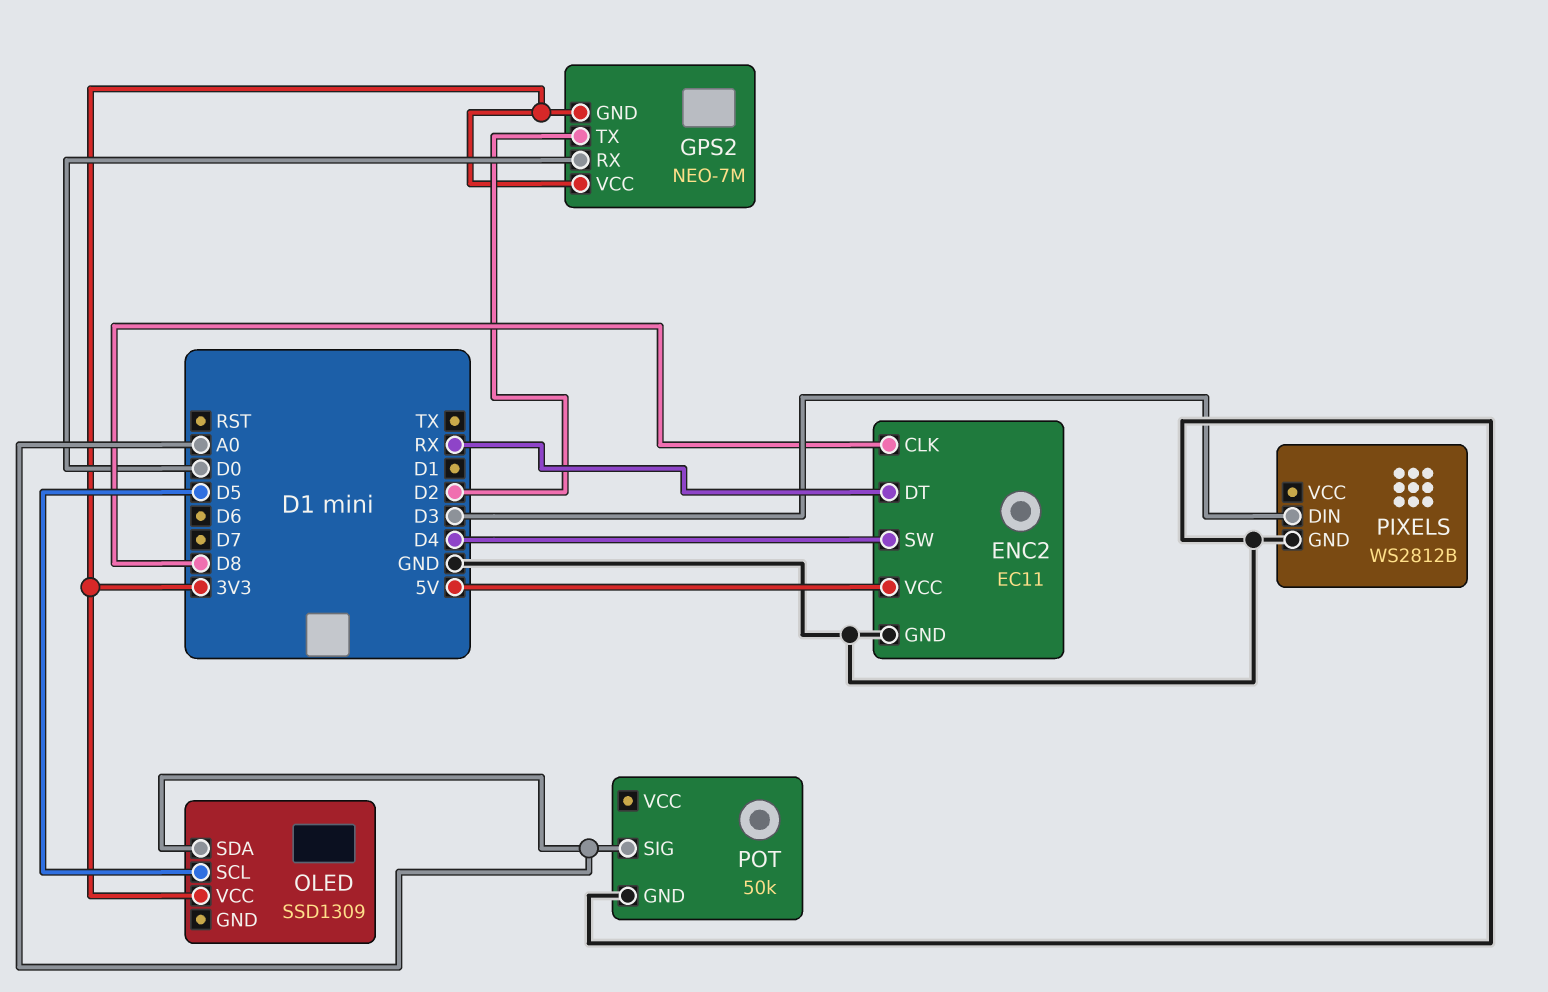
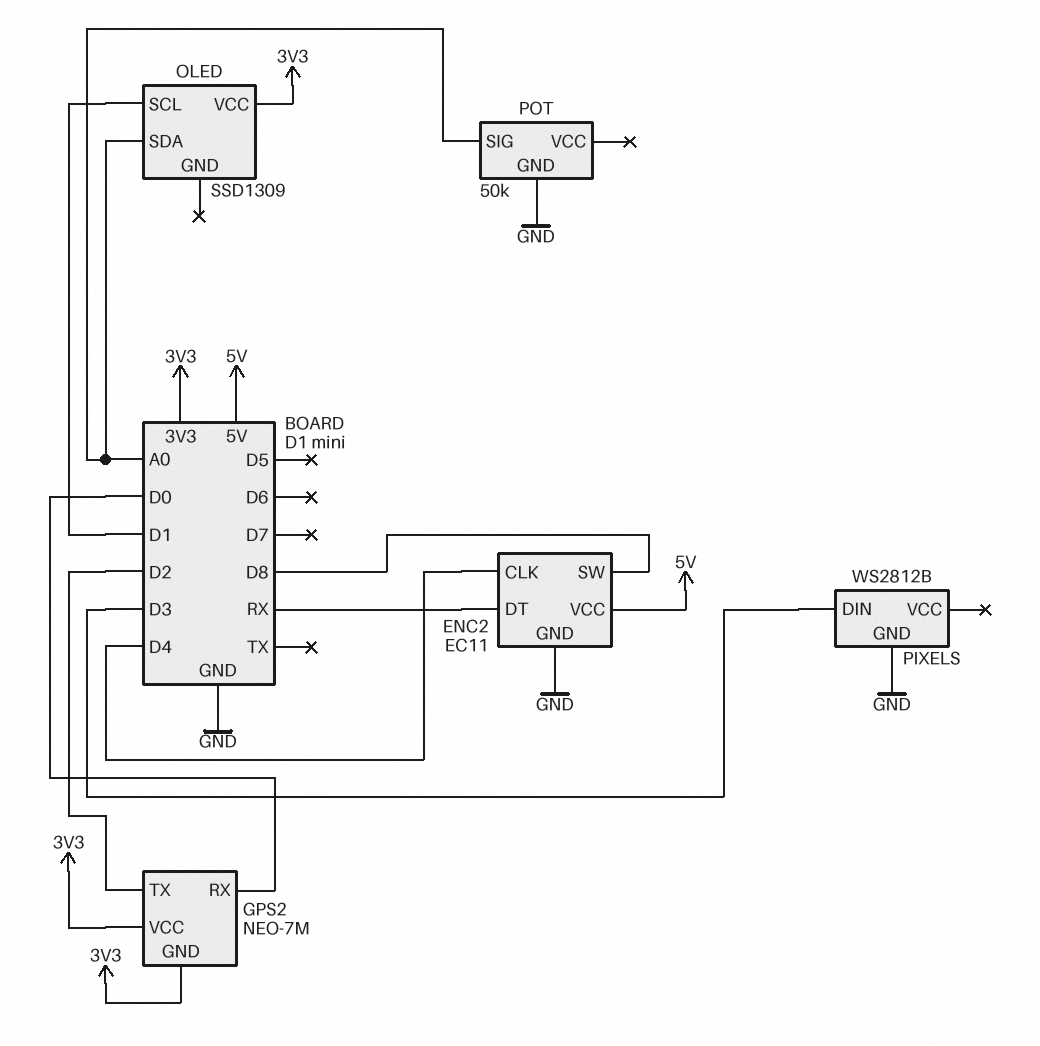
ENC2 pin CLK: D8 -> D4
ENC2 pin SW: D4 -> D8
OLED pin SCL: D5 -> D1

